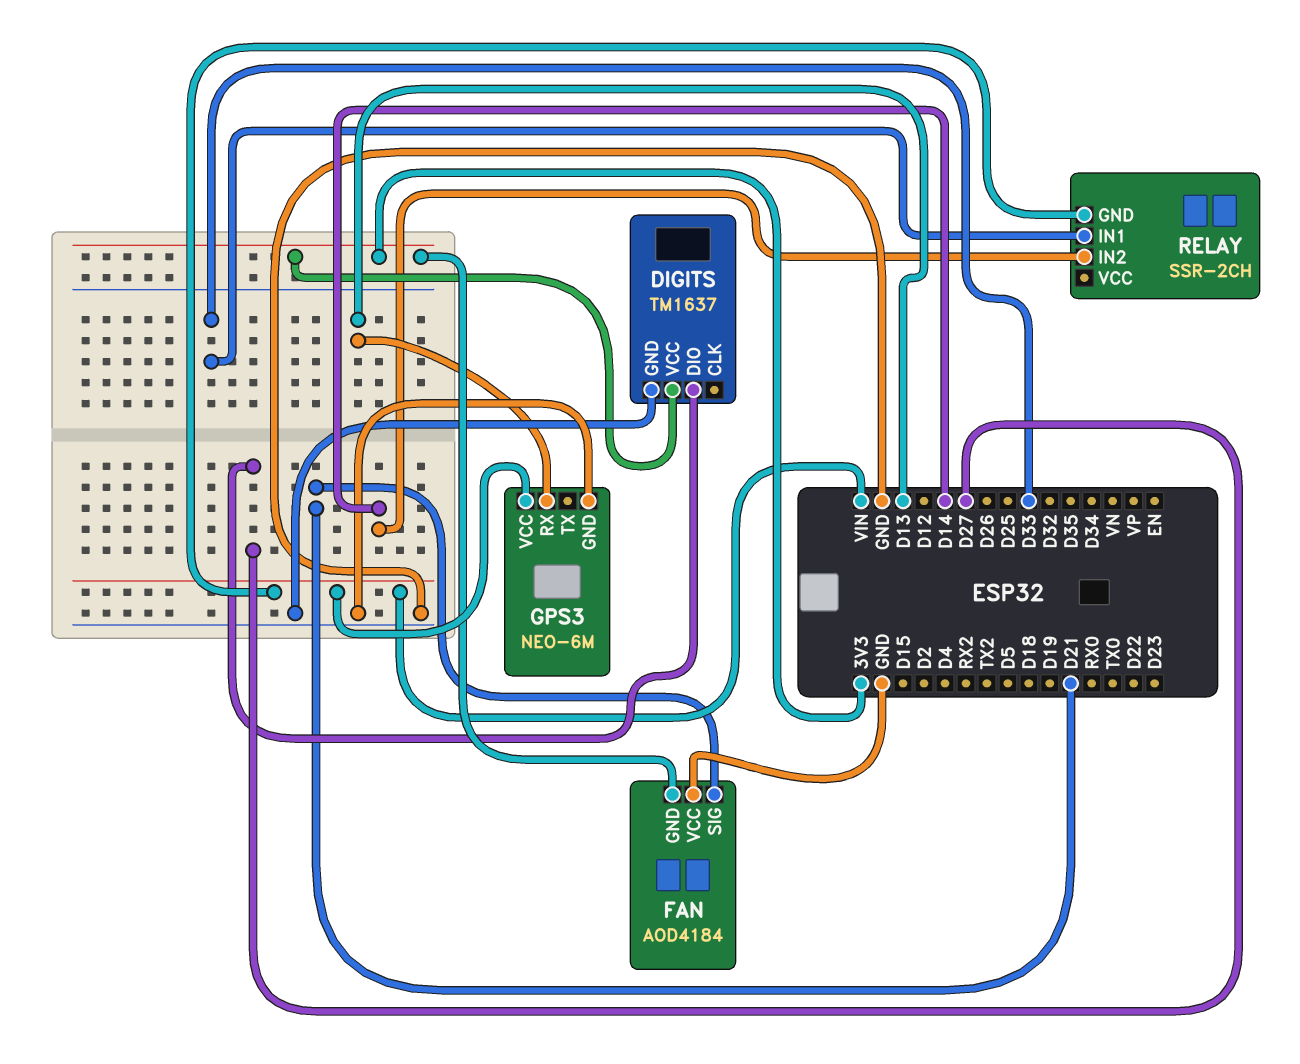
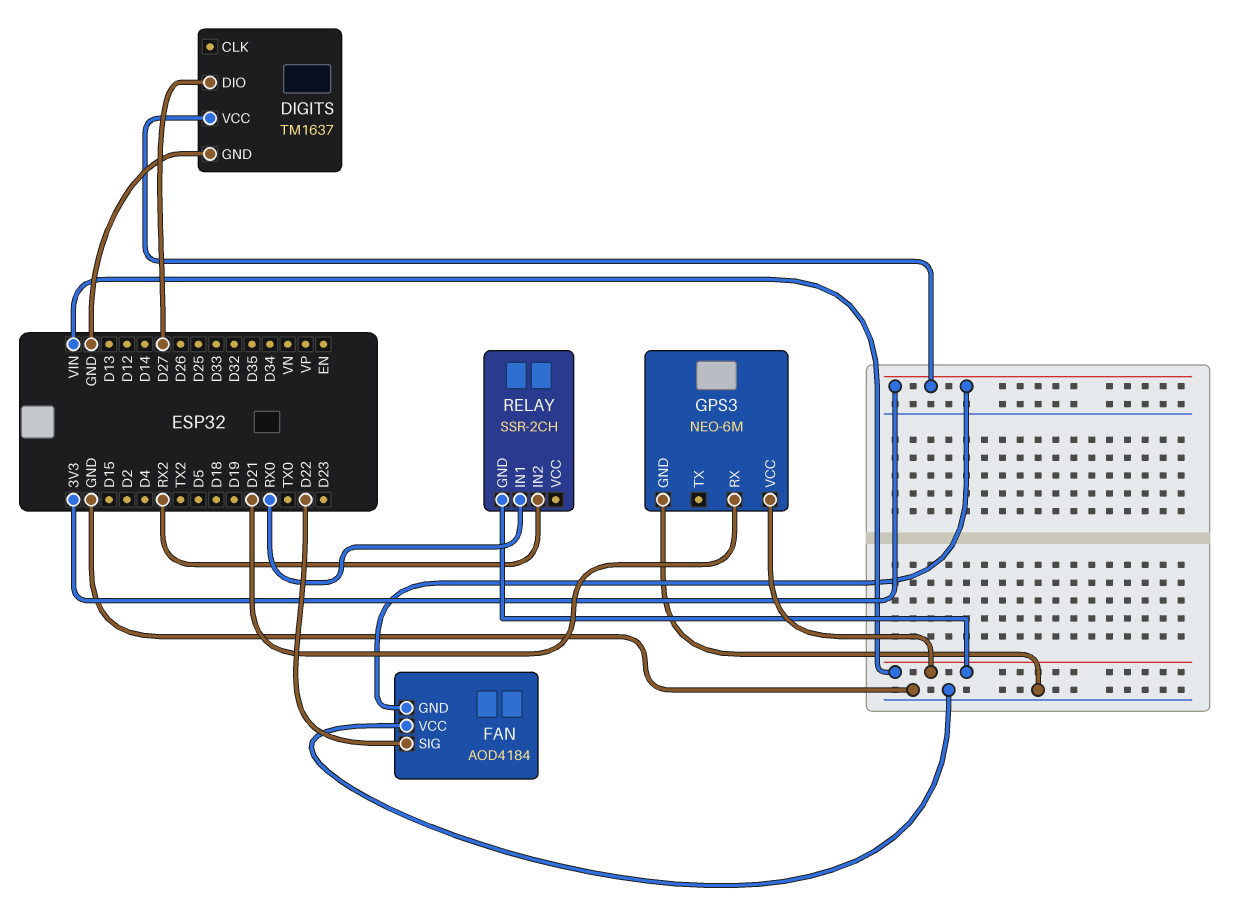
FAN pin SIG: D21 -> D22
GPS3 pin RX: D13 -> D21
RELAY pin IN1: D33 -> RX0
RELAY pin IN2: D14 -> RX2

